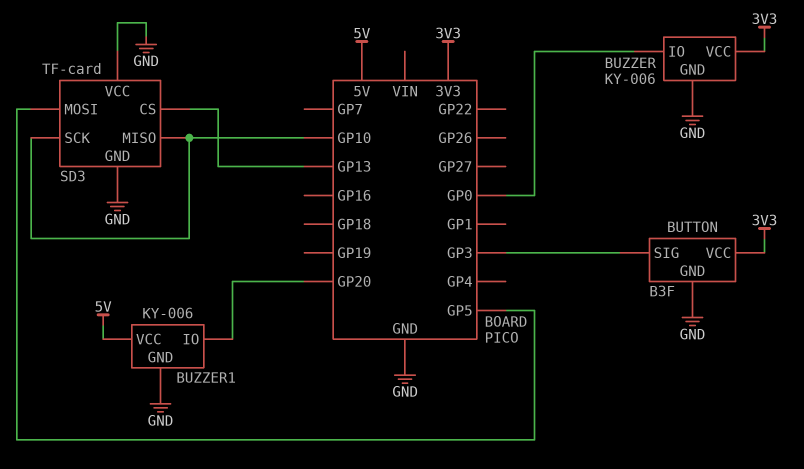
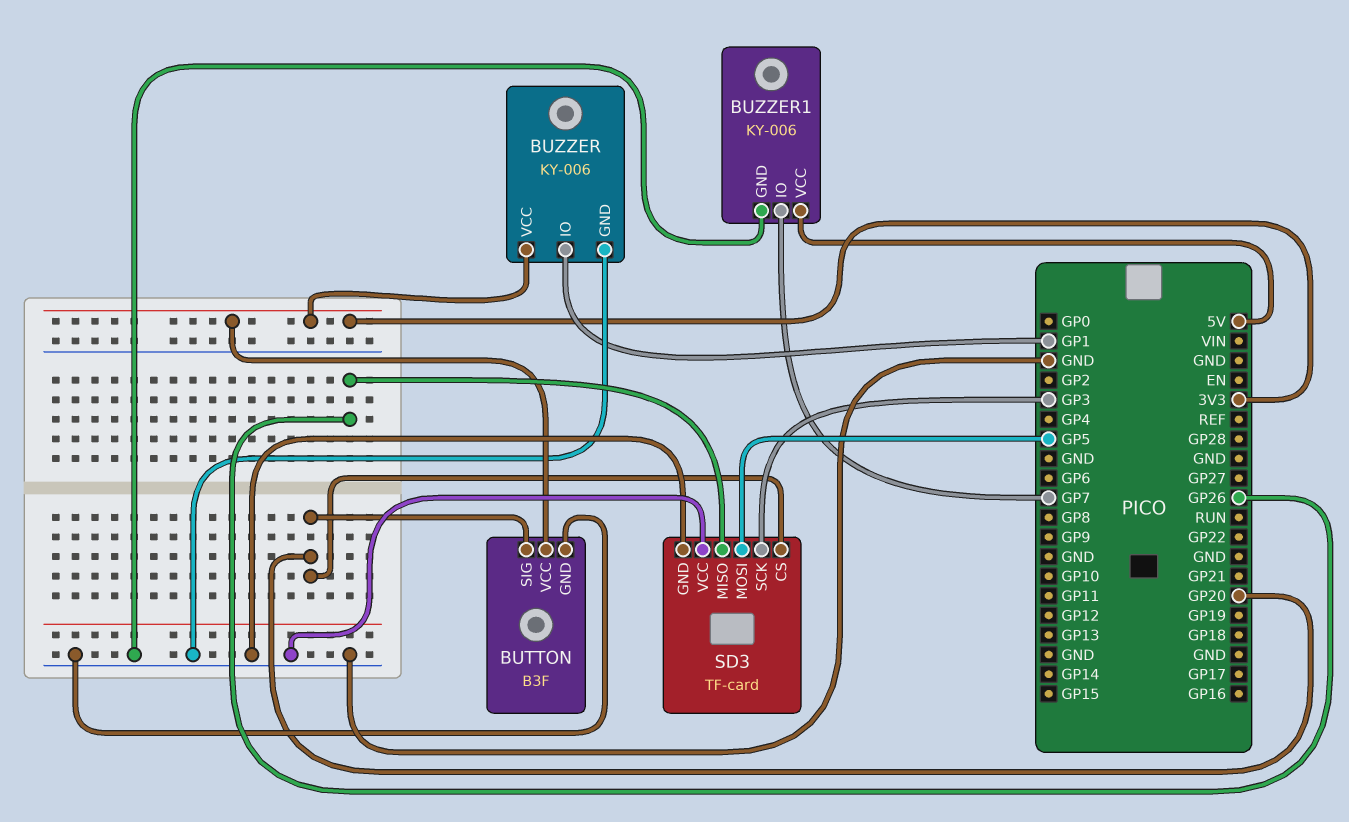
BUTTON pin SIG: GP3 -> GP20
BUZZER pin IO: GP0 -> GP1
BUZZER1 pin IO: GP20 -> GP7
SD3 pin CS: GP13 -> GP20
SD3 pin MISO: GP10 -> GP26
SD3 pin SCK: GP10 -> GP3

